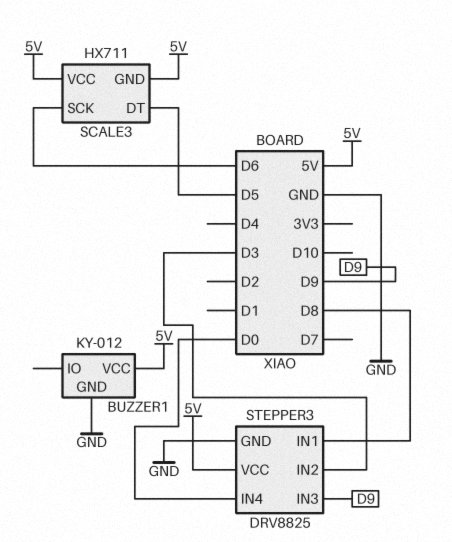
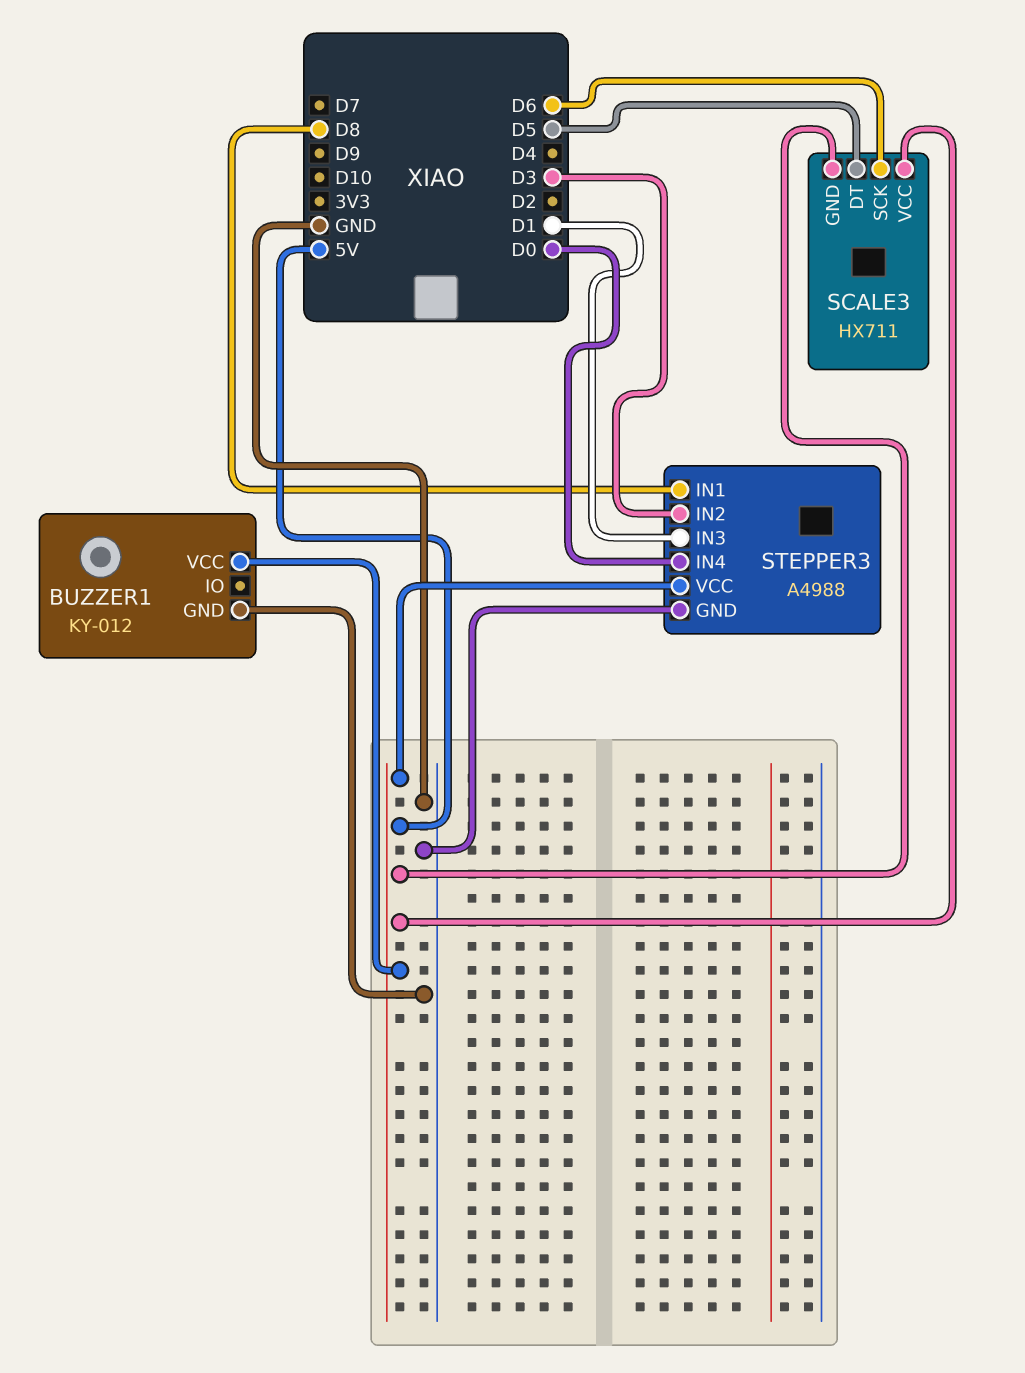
STEPPER3: DRV8825 -> A4988
STEPPER3 pin IN3: D9 -> D1

